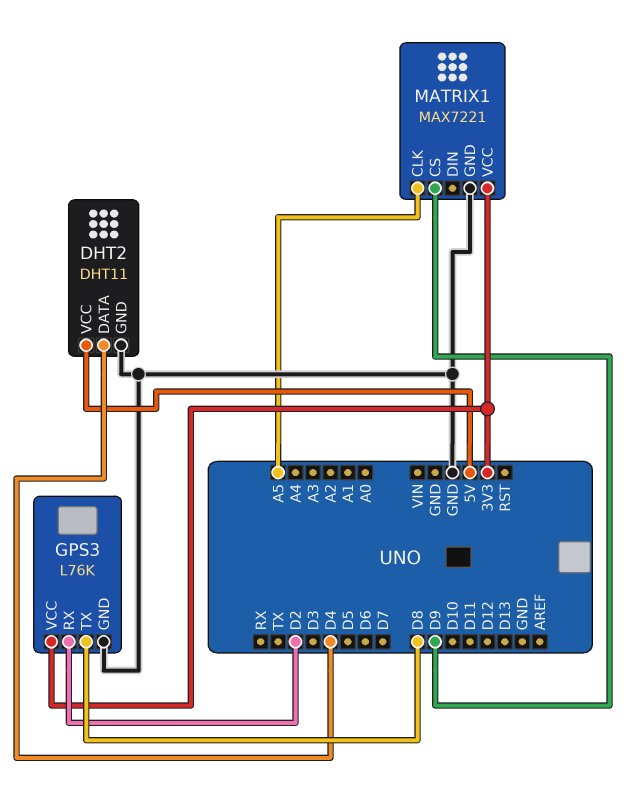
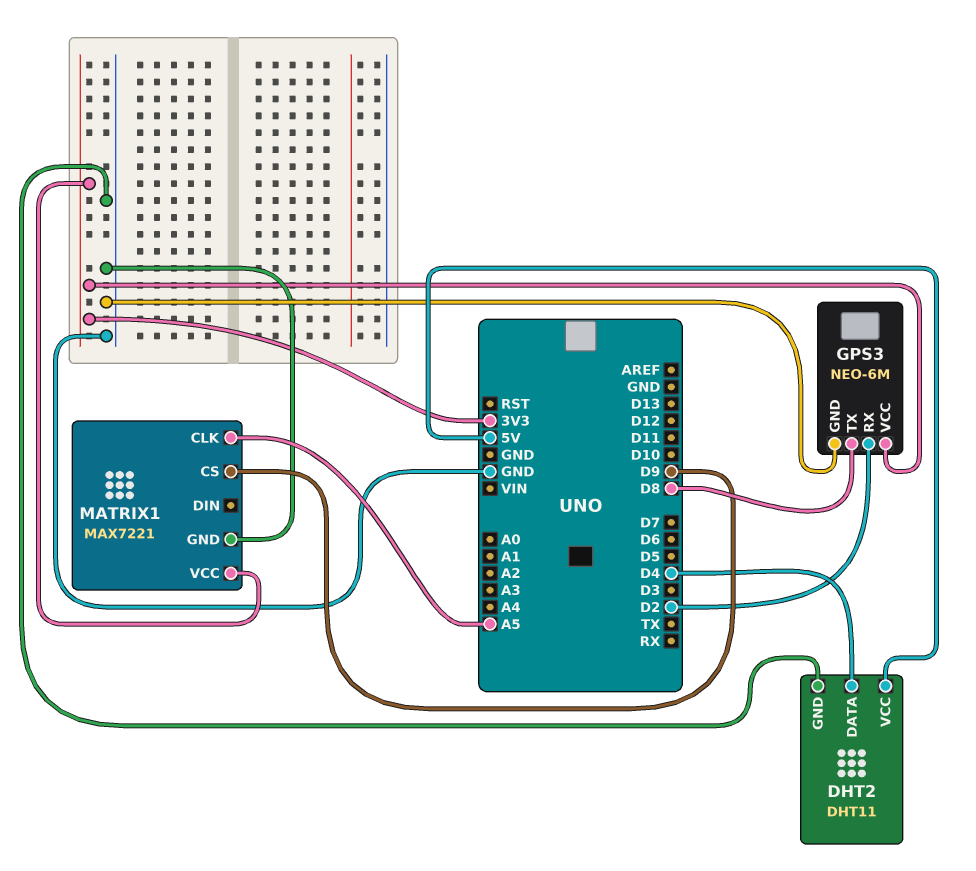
GPS3: L76K -> NEO-6M

